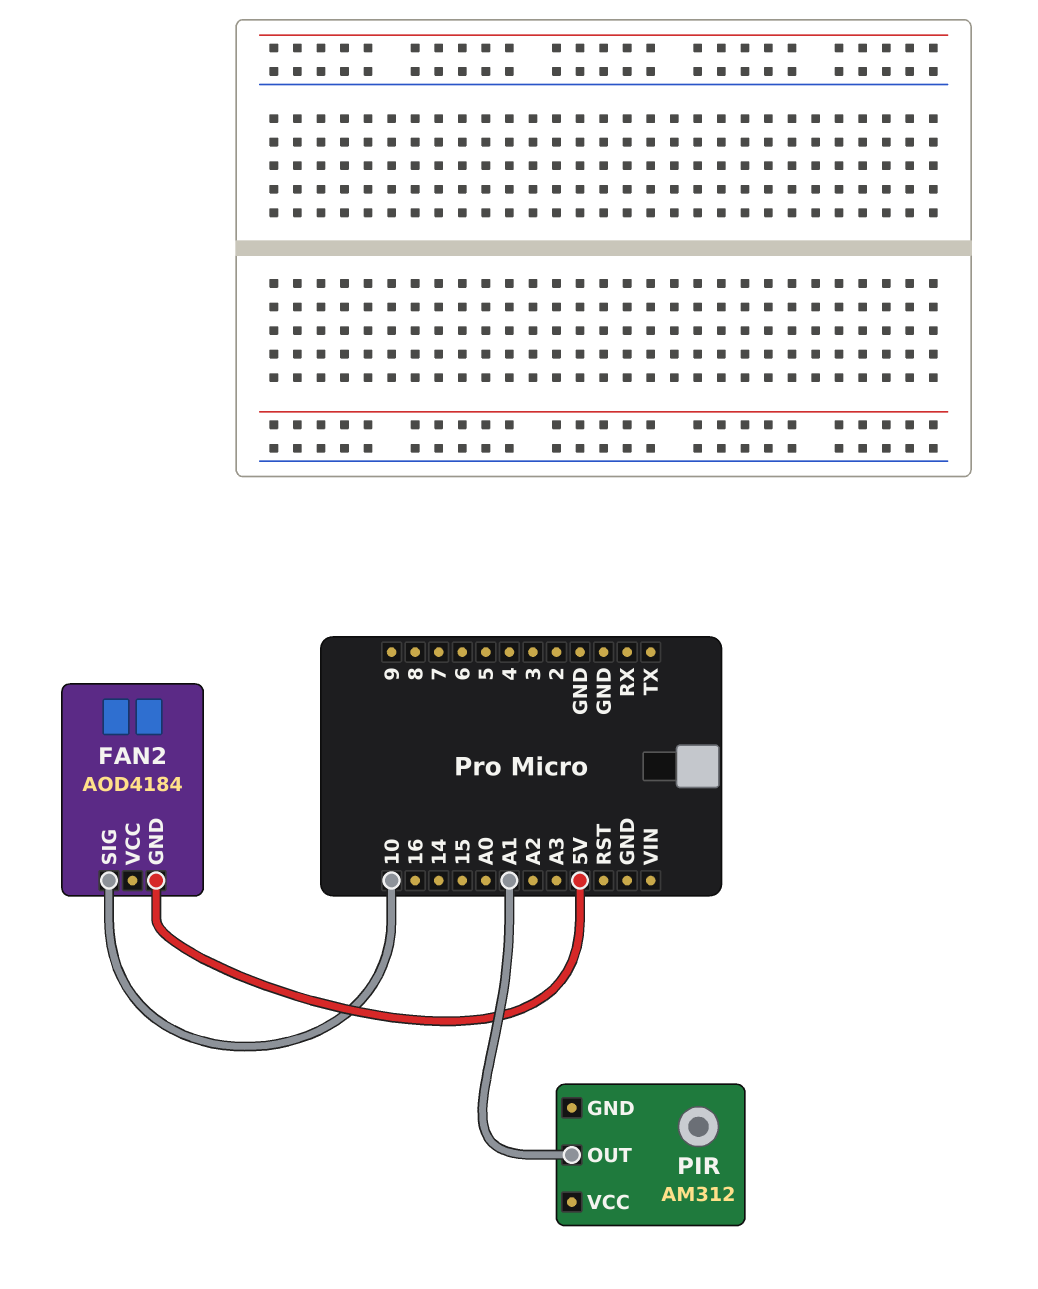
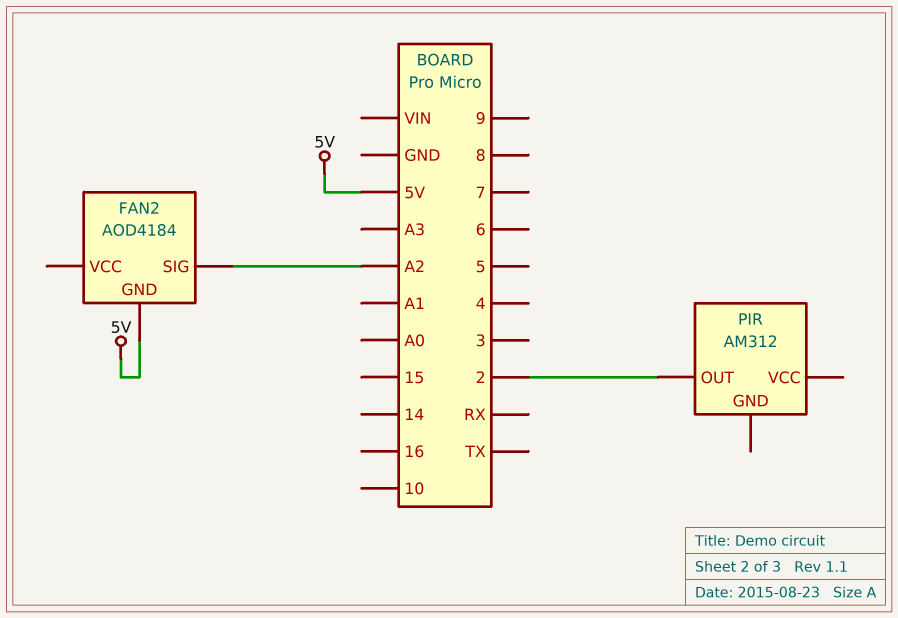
FAN2 pin SIG: 10 -> A2
PIR pin OUT: A1 -> 2

